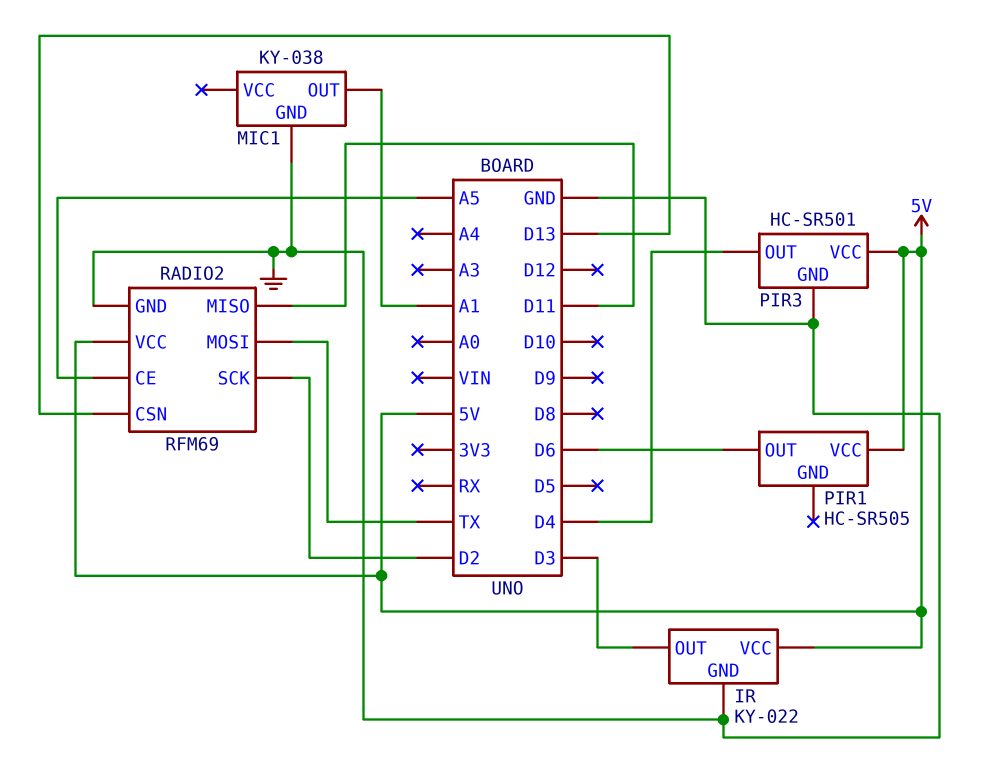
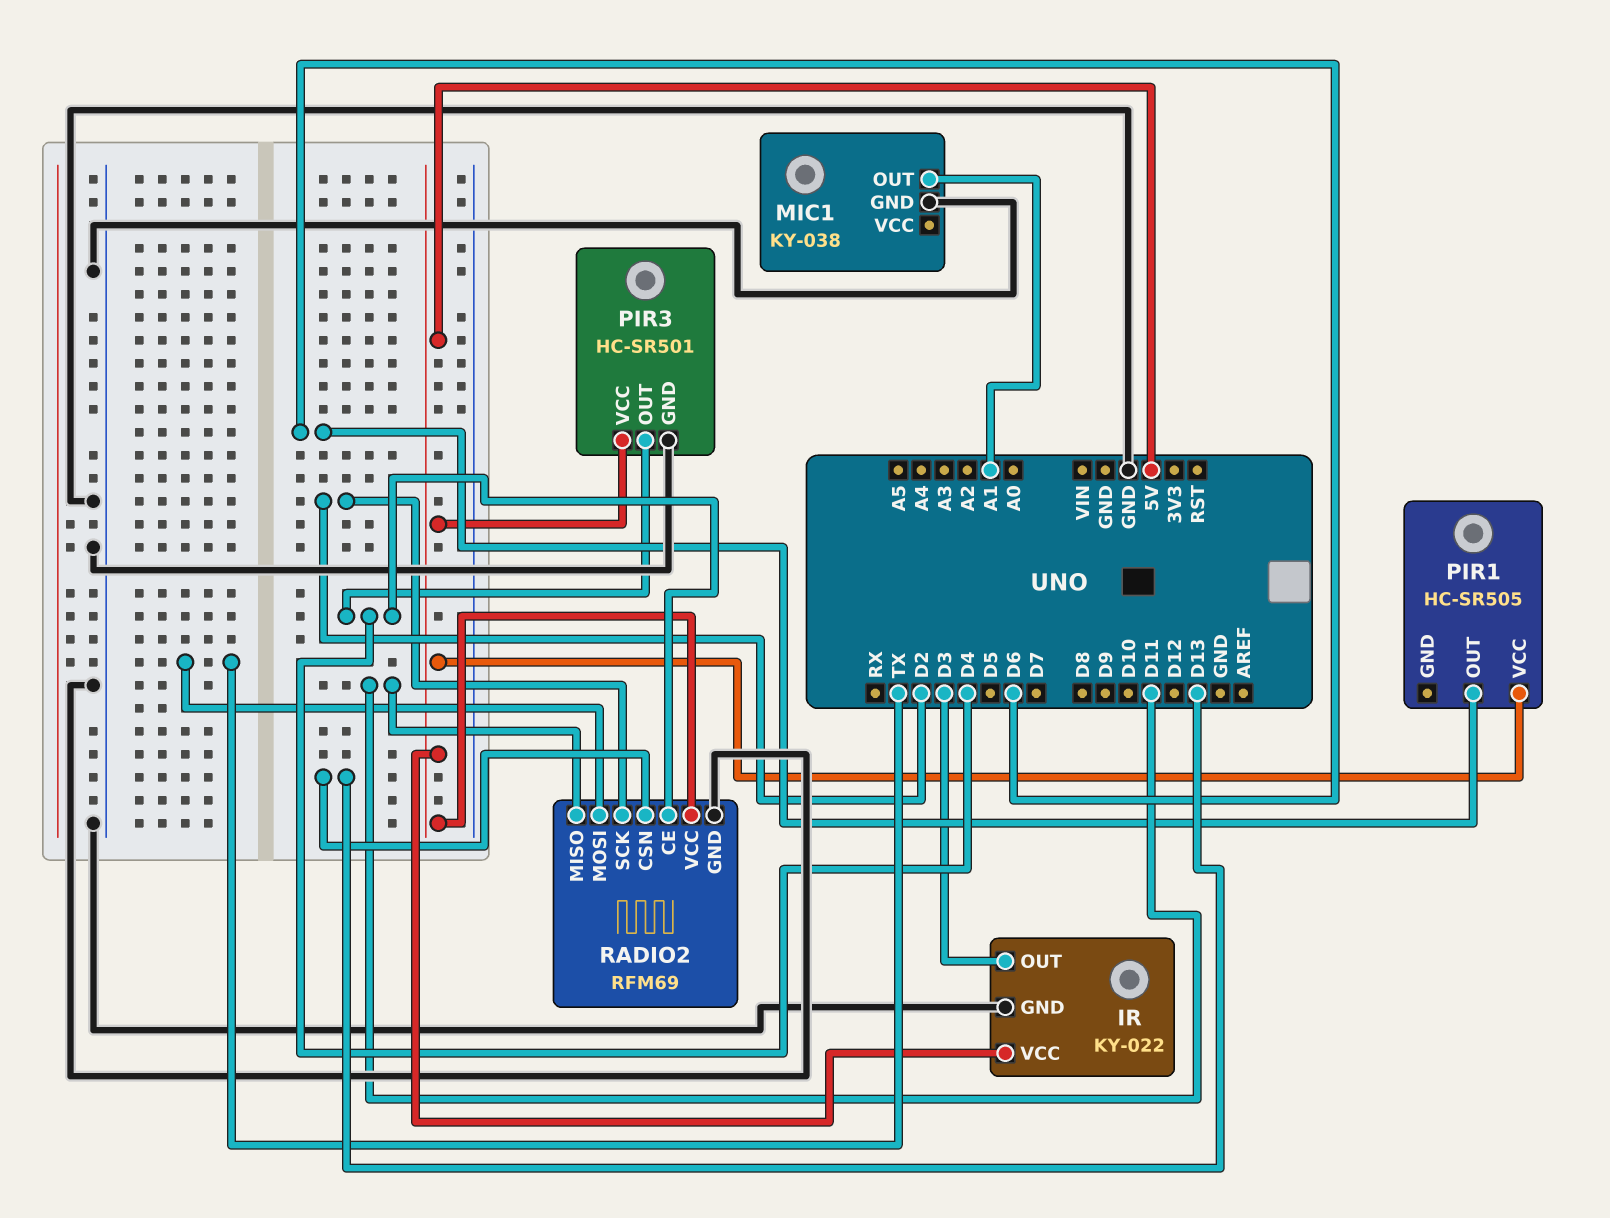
RADIO2 pin CE: A5 -> D4

